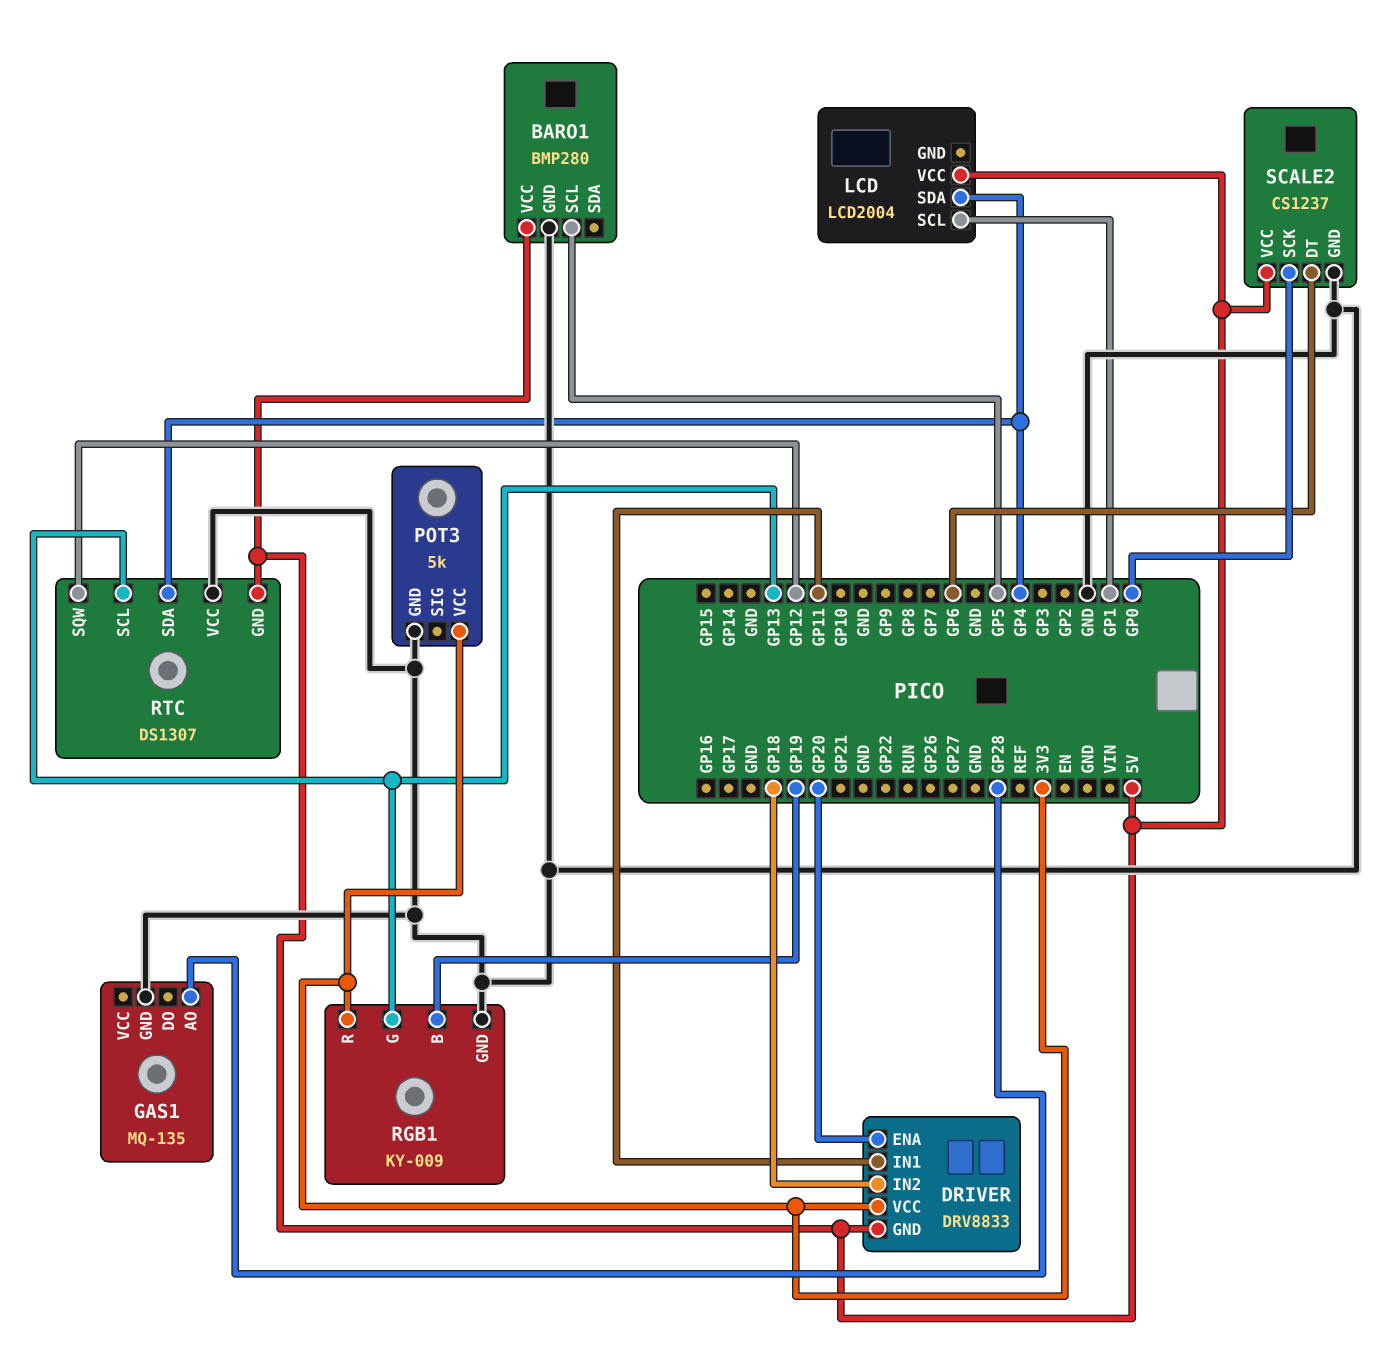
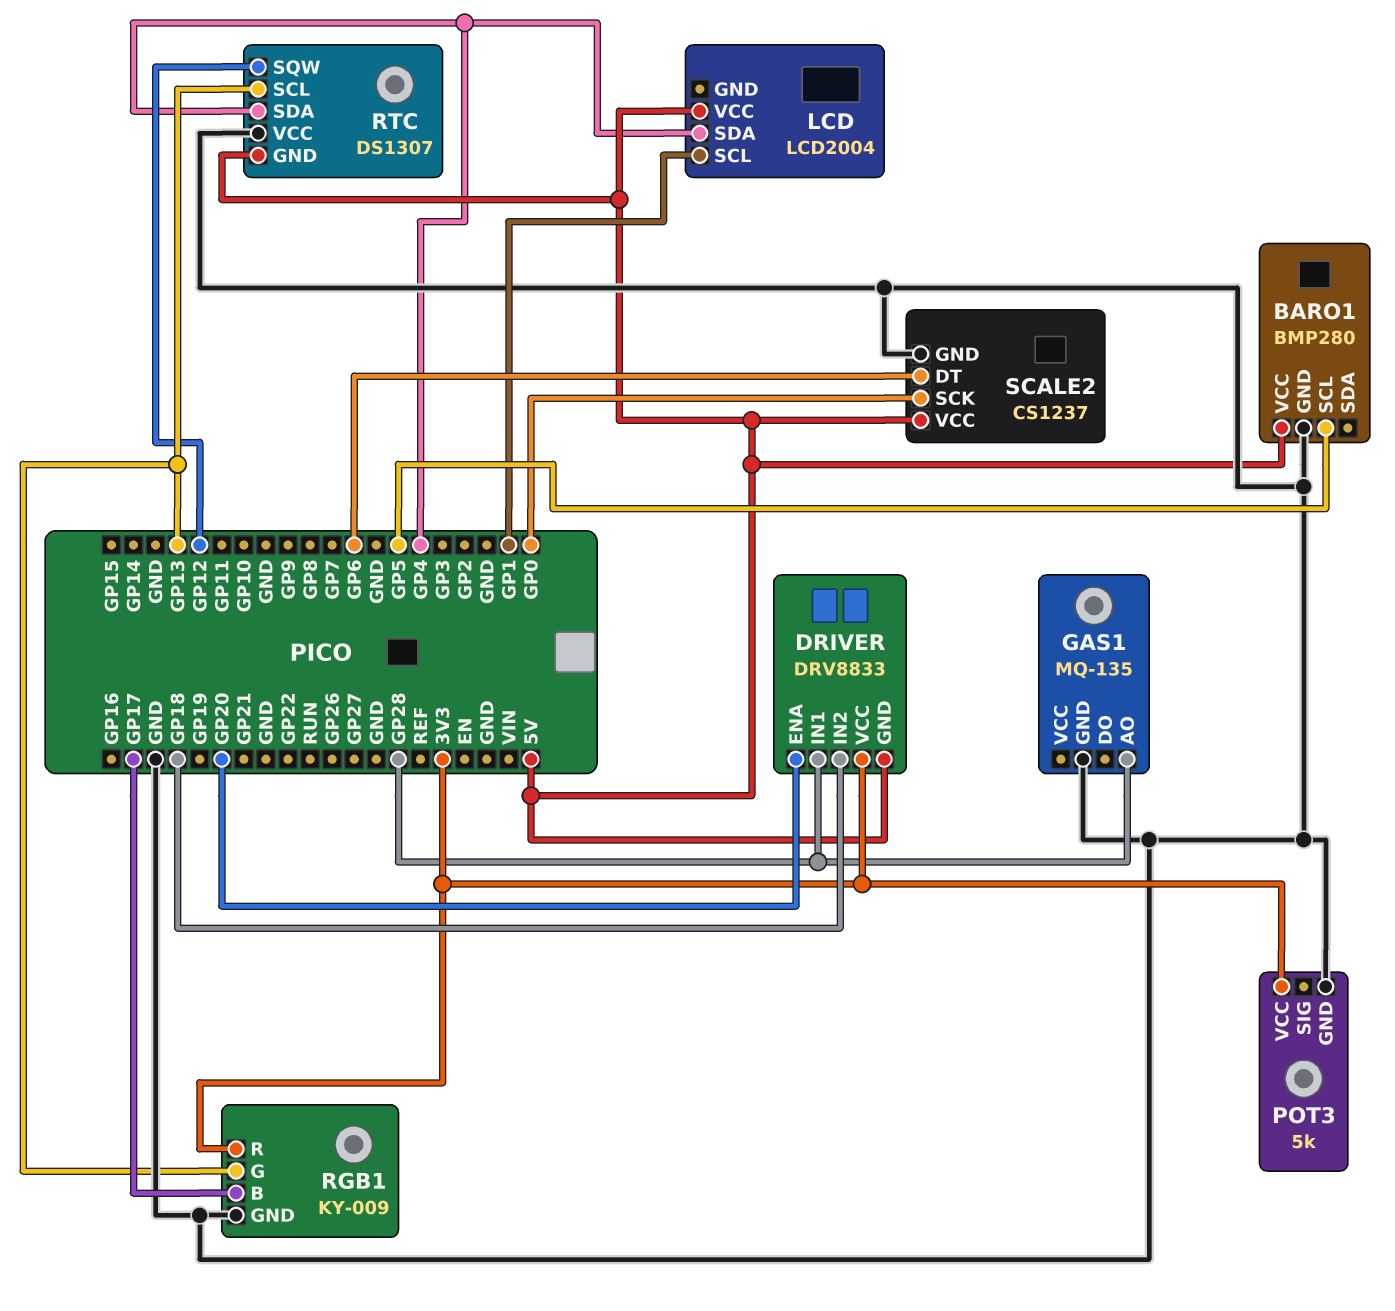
DRIVER pin IN1: GP11 -> GP28
RGB1 pin B: GP19 -> GP17

